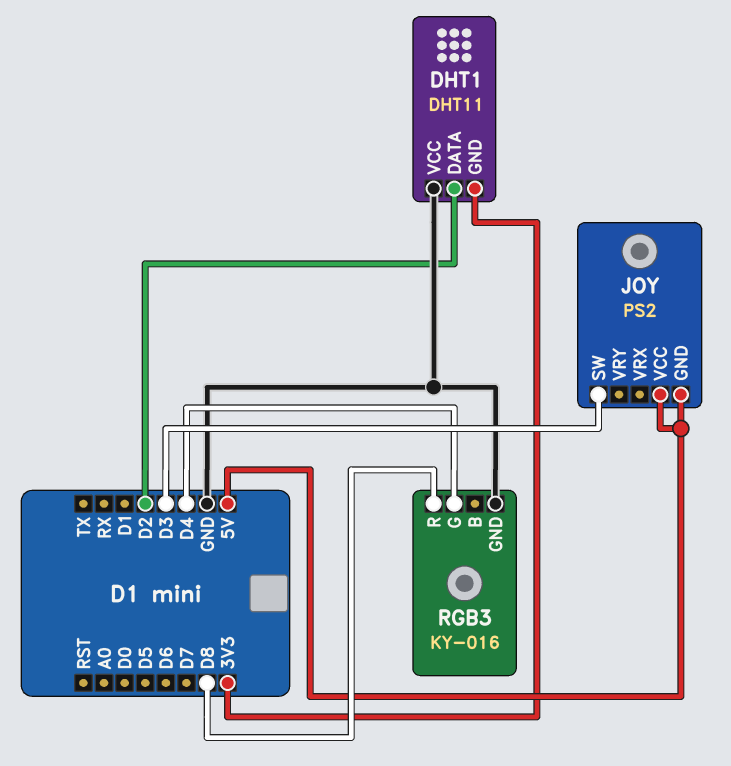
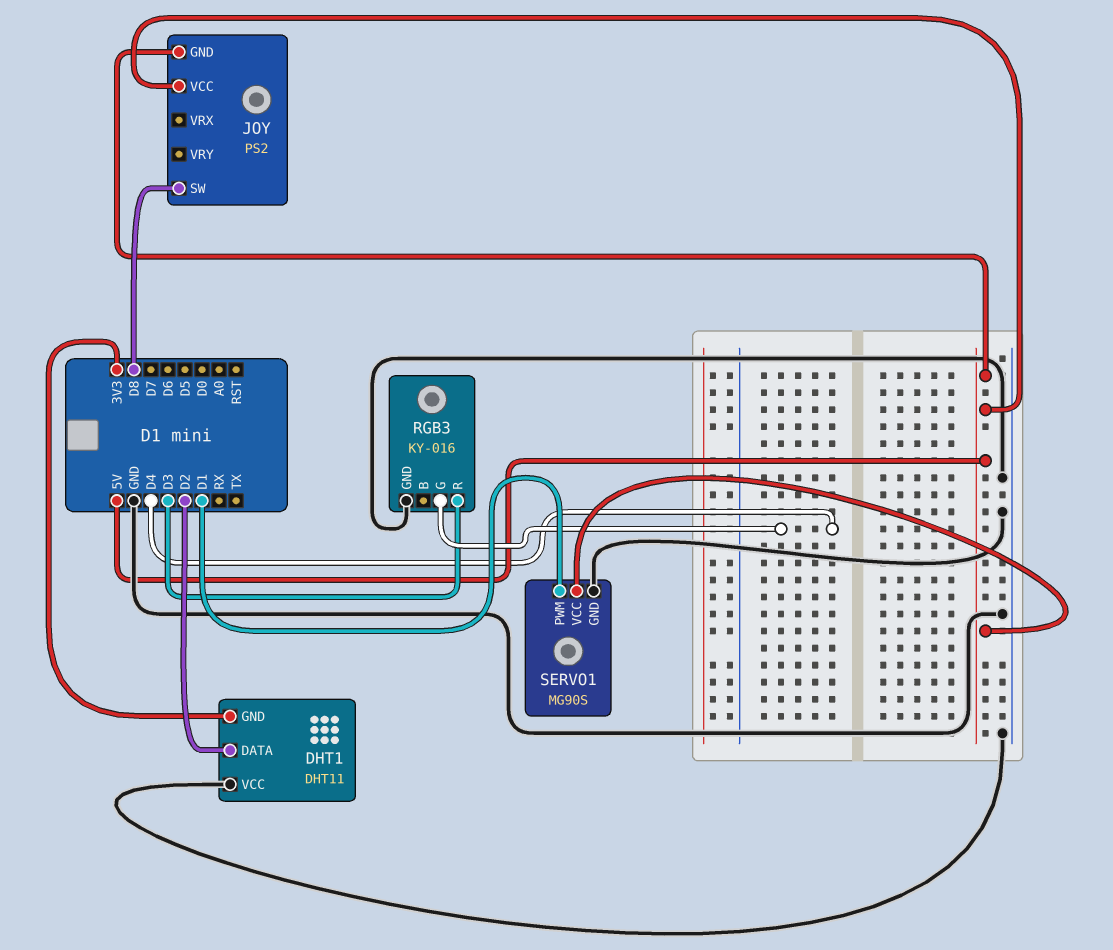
JOY pin SW: D3 -> D8
RGB3 pin R: D8 -> D3
SERVO1: none -> MG90S
SERVO1 pin GND: none -> GND
SERVO1 pin PWM: none -> D1
SERVO1 pin VCC: none -> 5V

